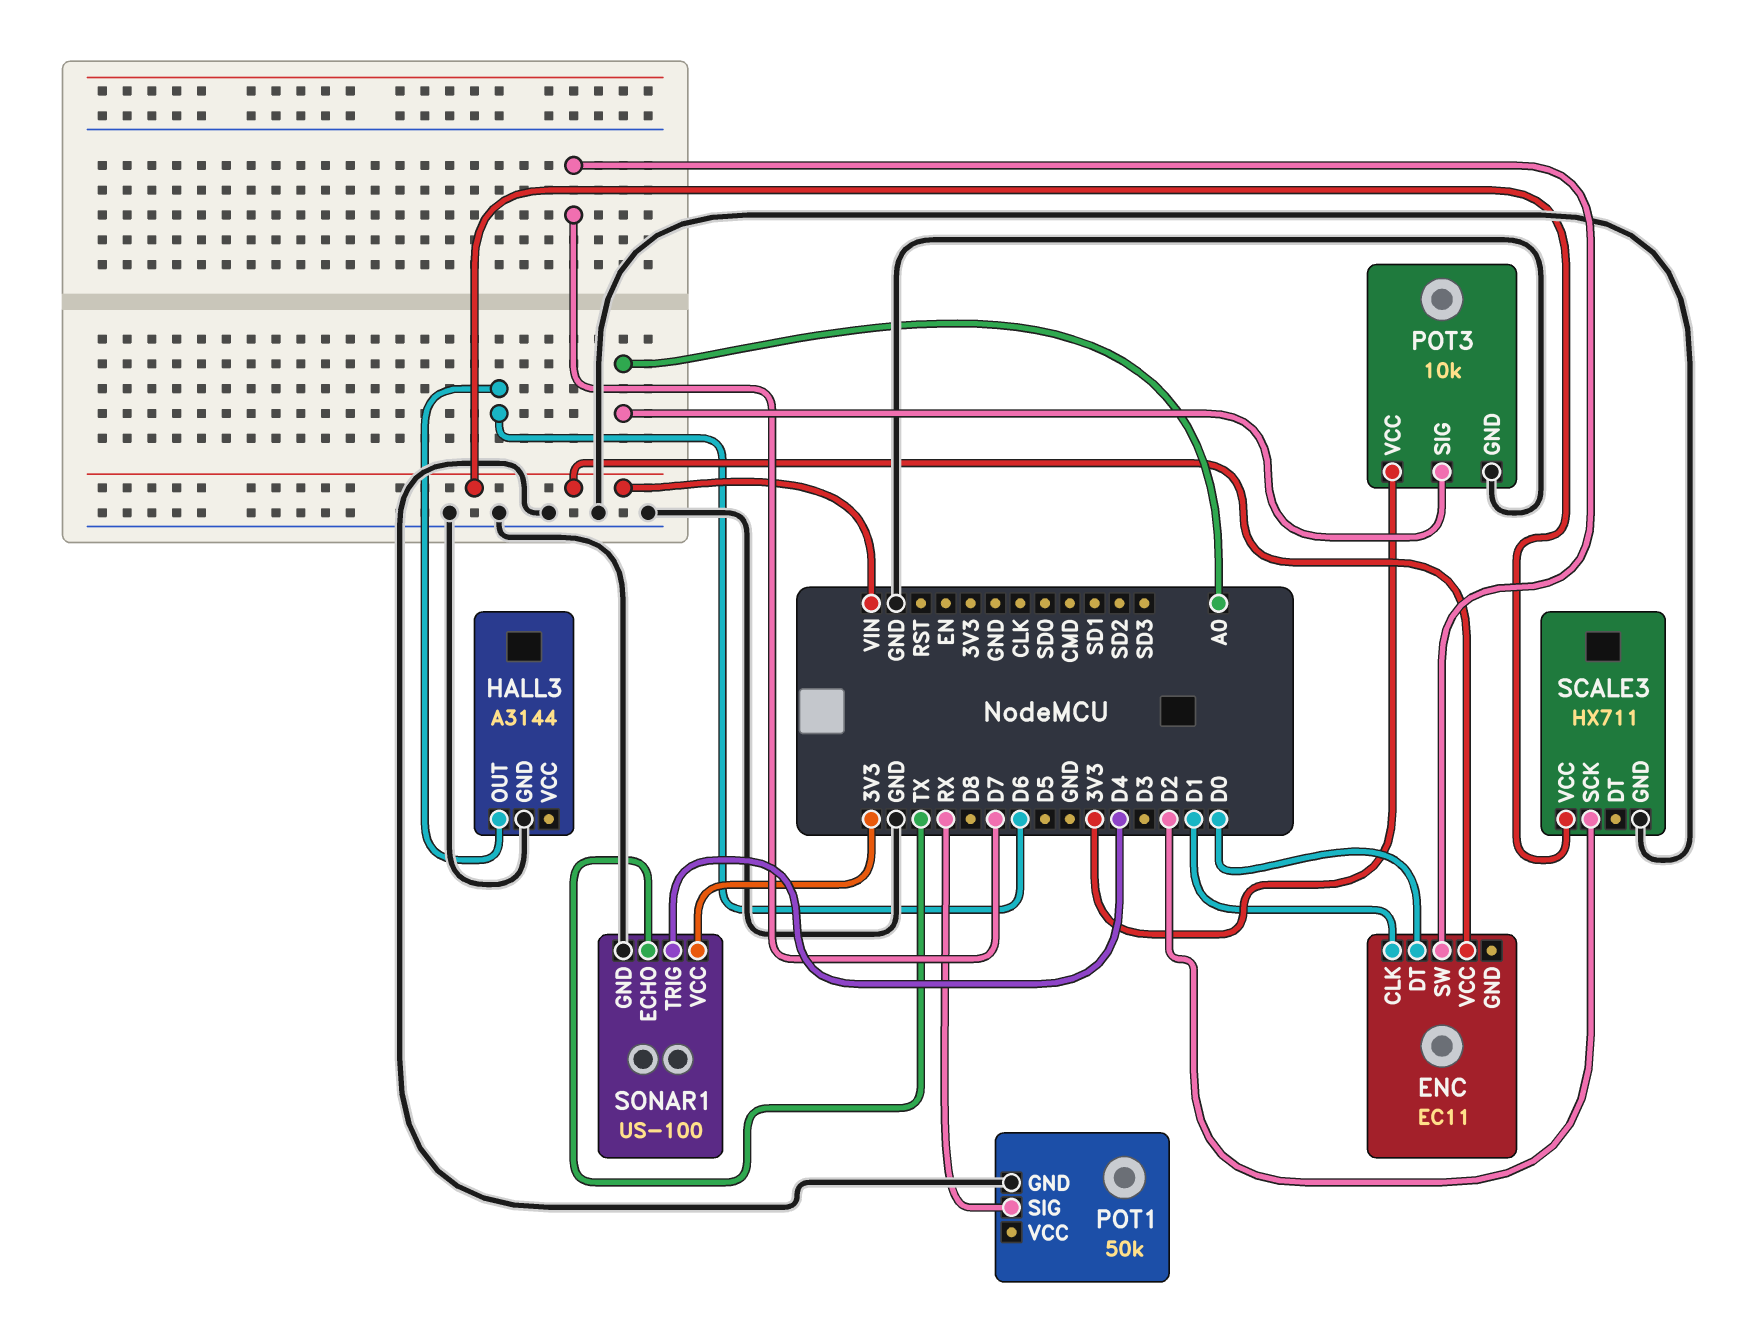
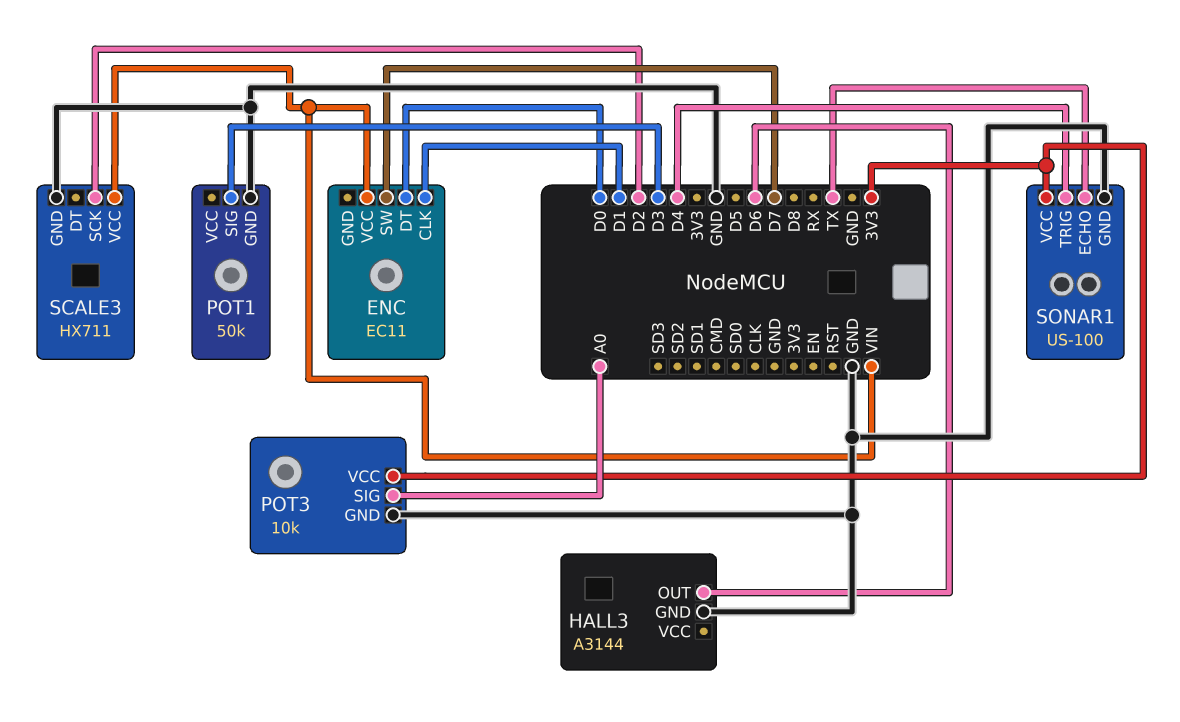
POT1 pin SIG: RX -> D3

